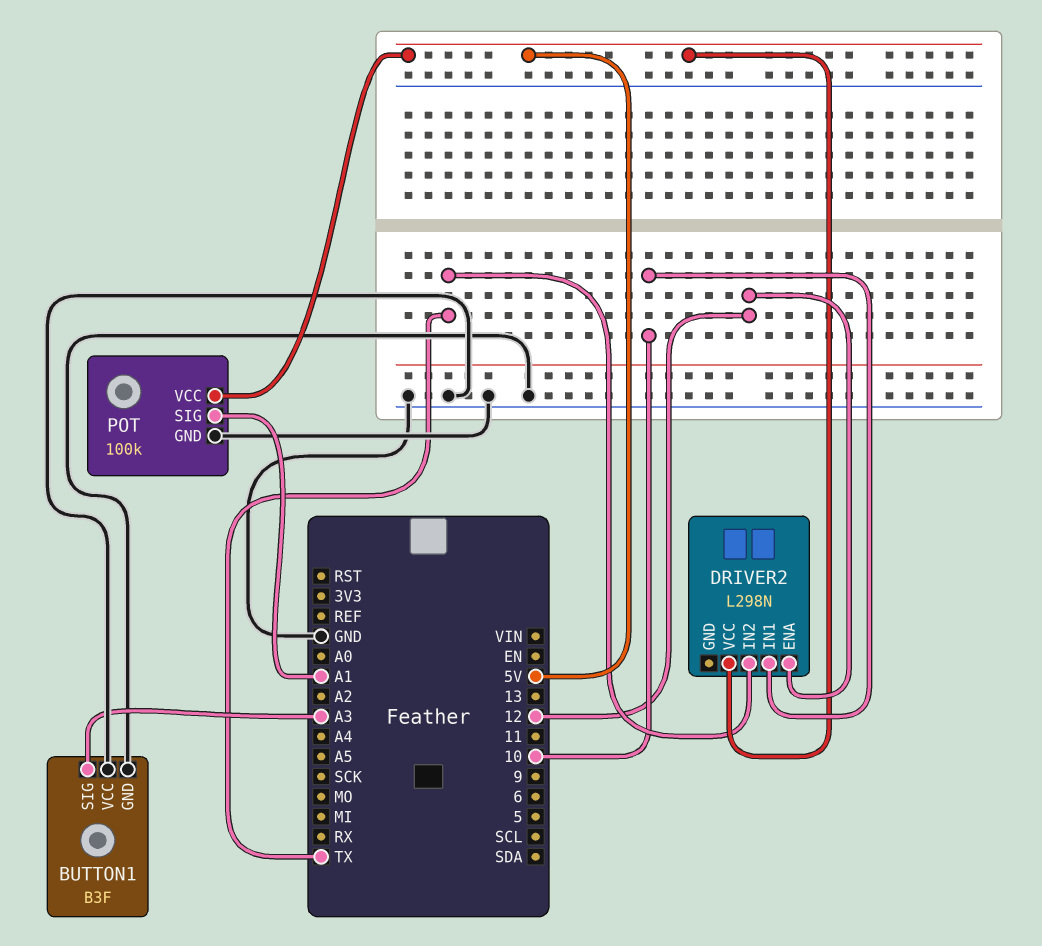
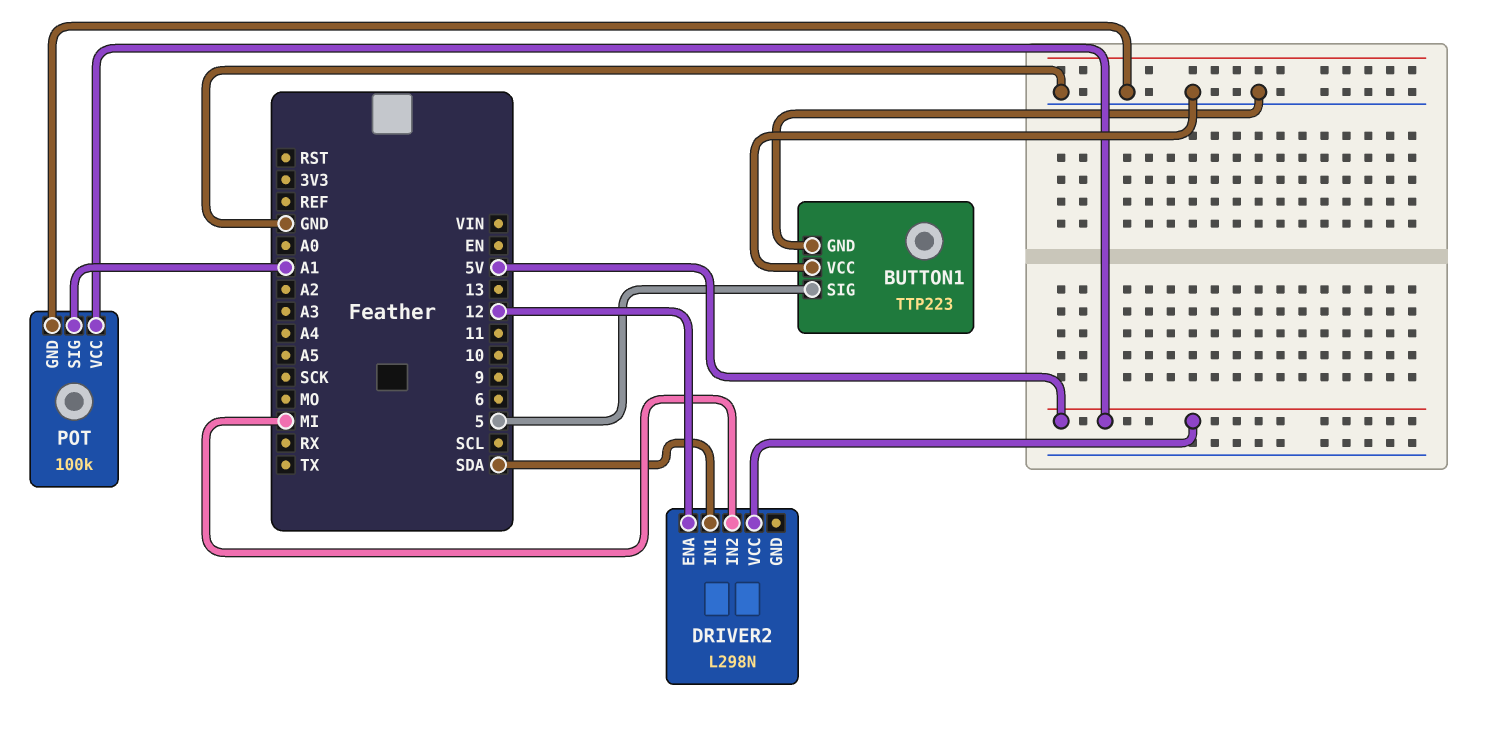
BUTTON1: B3F -> TTP223
BUTTON1 pin SIG: A3 -> 5
DRIVER2 pin IN1: 10 -> SDA
DRIVER2 pin IN2: TX -> MI

